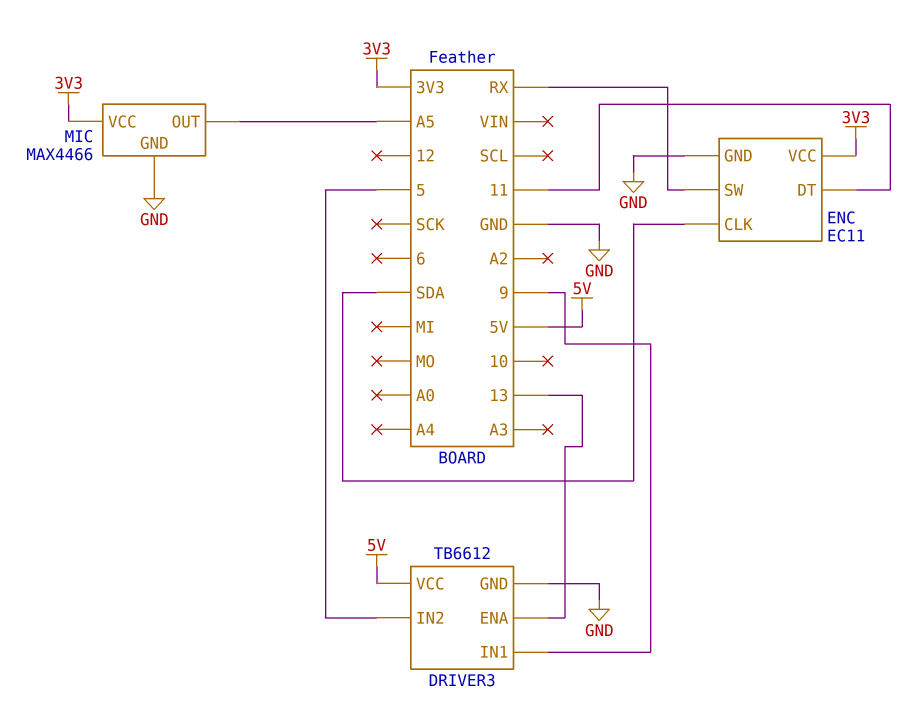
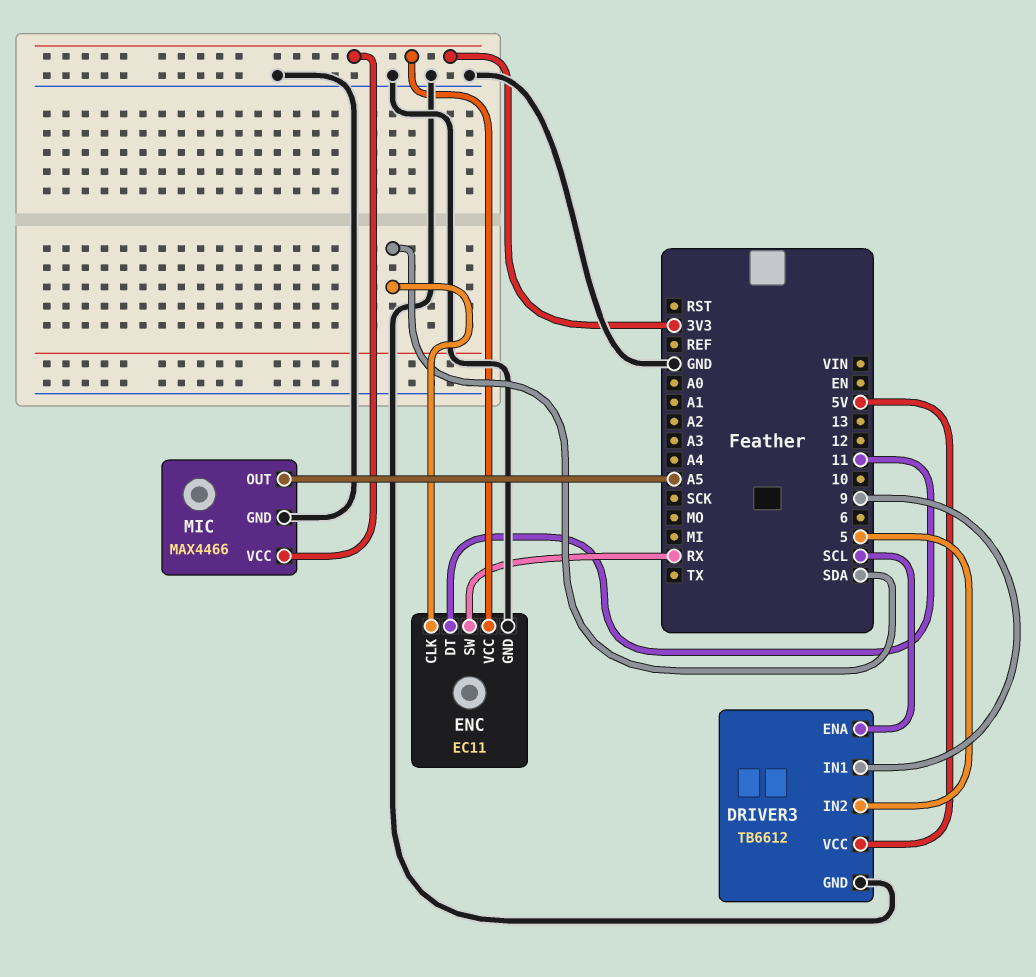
DRIVER3 pin ENA: 13 -> SCL

